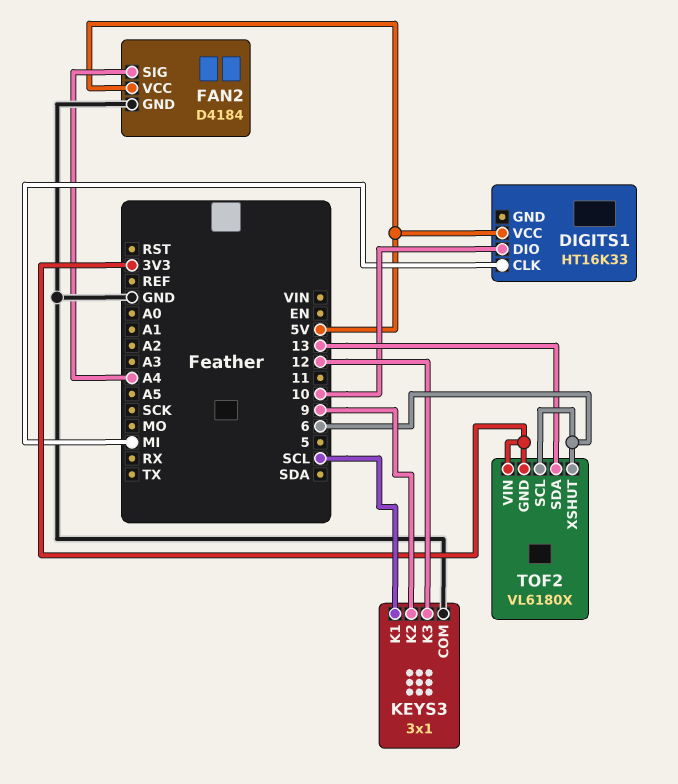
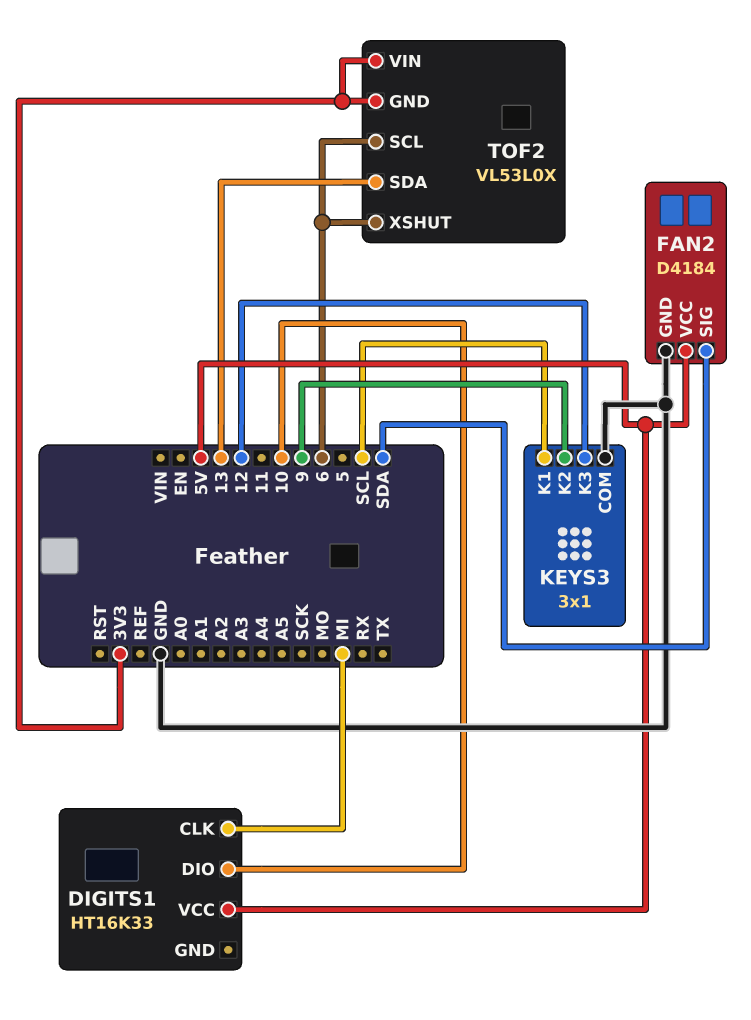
FAN2 pin SIG: A4 -> SDA
TOF2: VL6180X -> VL53L0X

